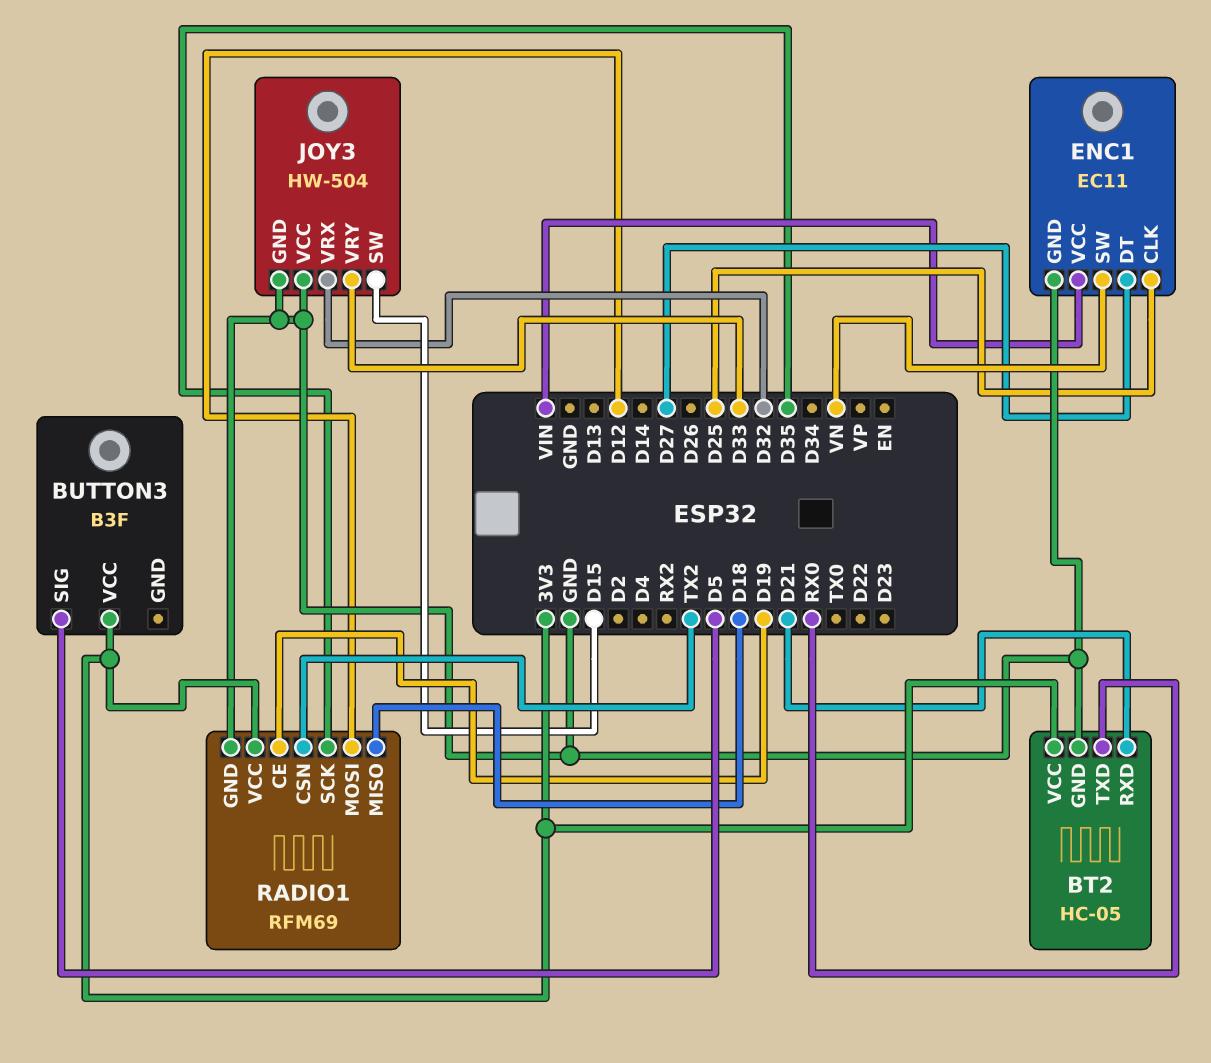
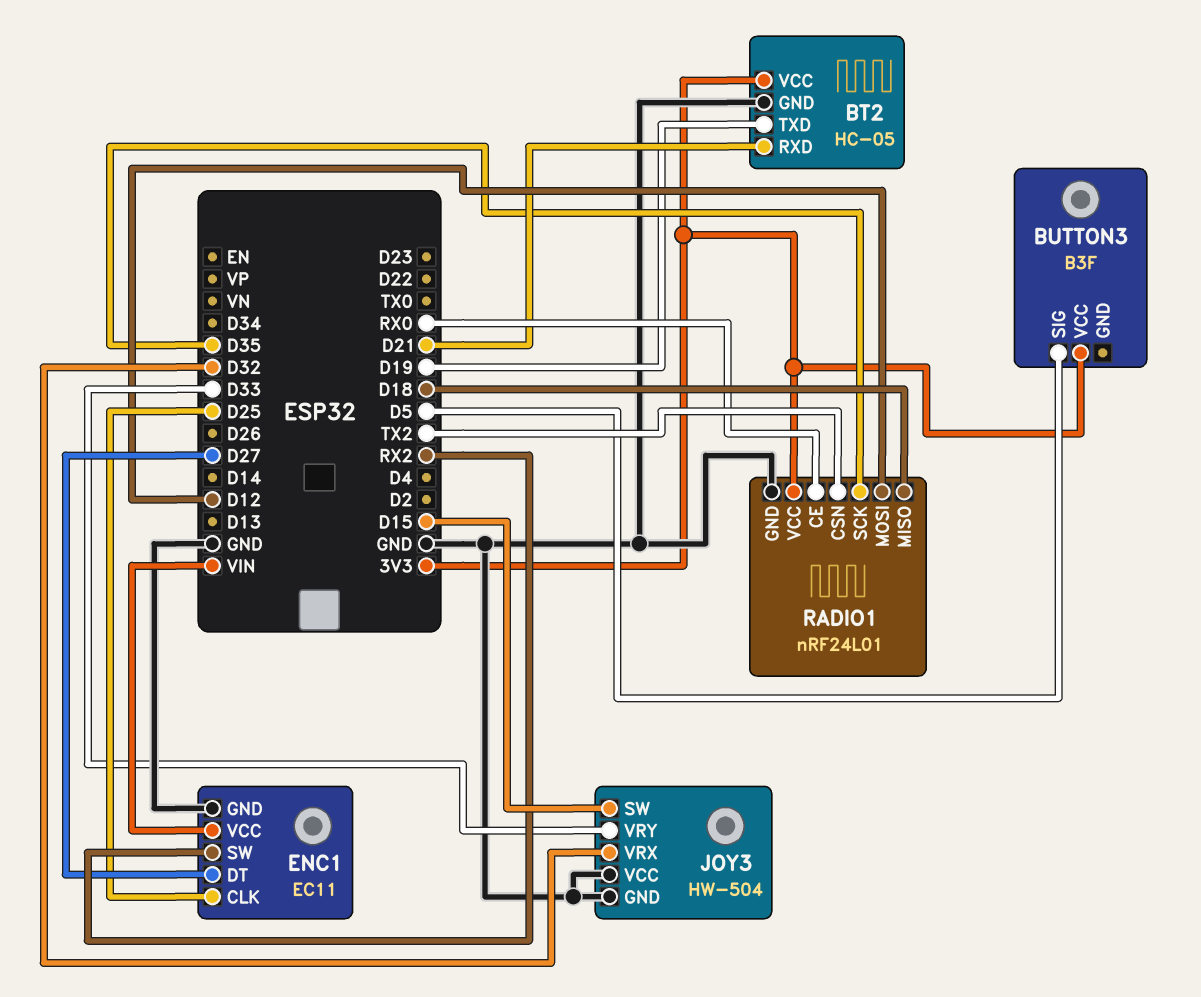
BT2 pin TXD: RX0 -> D19
ENC1 pin SW: VN -> RX2
RADIO1: RFM69 -> nRF24L01
RADIO1 pin CE: D19 -> RX0

